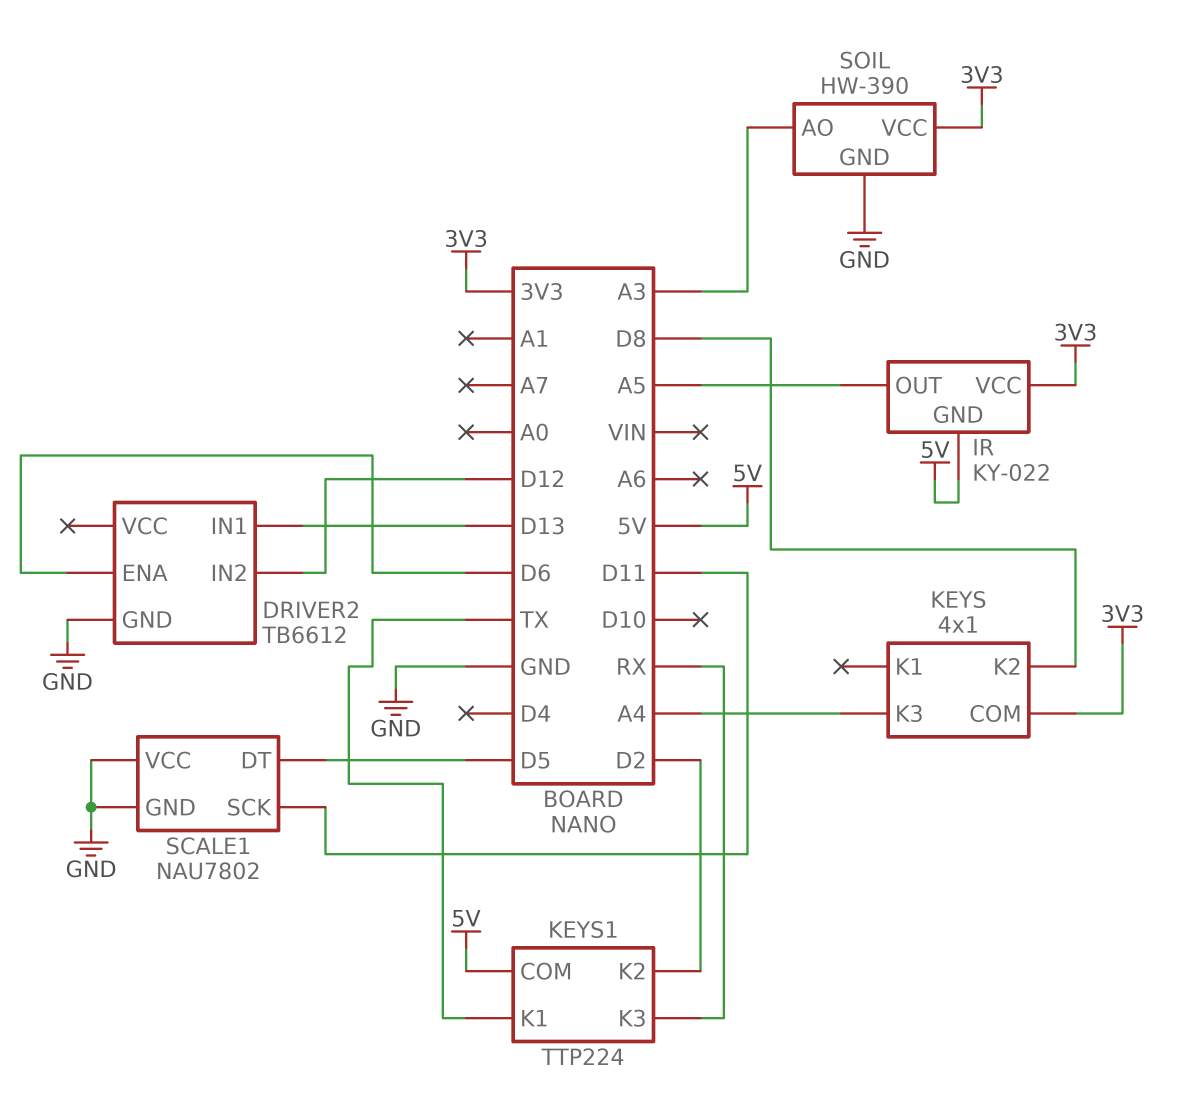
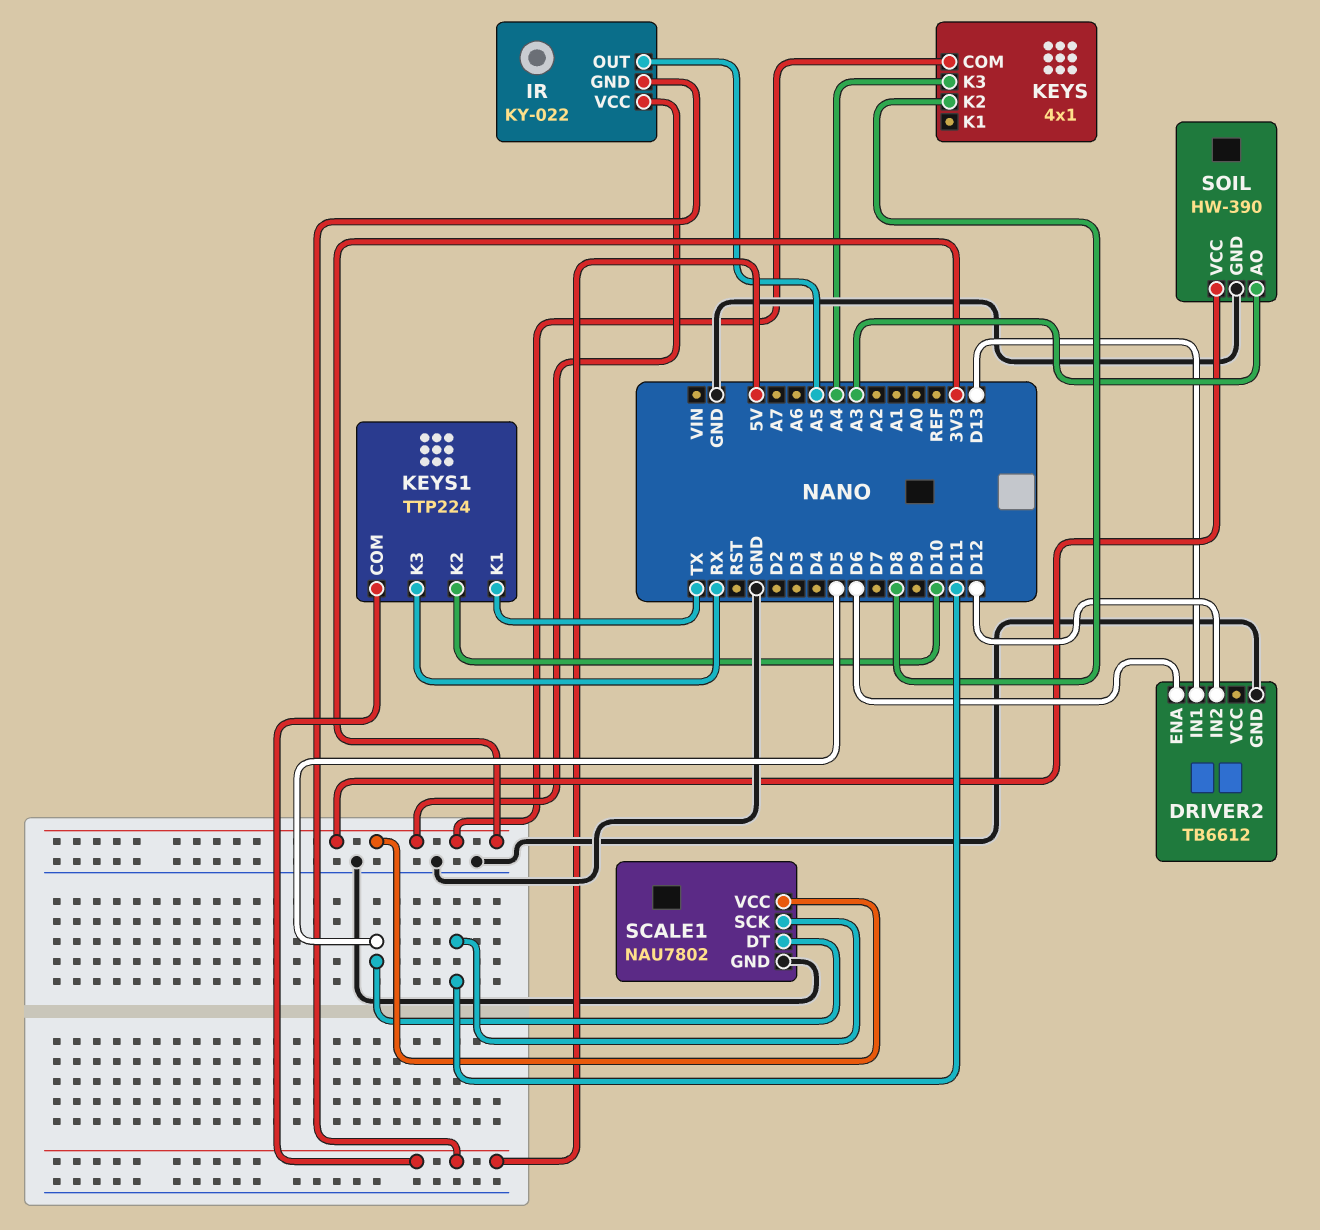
KEYS1 pin K2: D2 -> D10
SCALE1 pin VCC: GND -> 3V3

